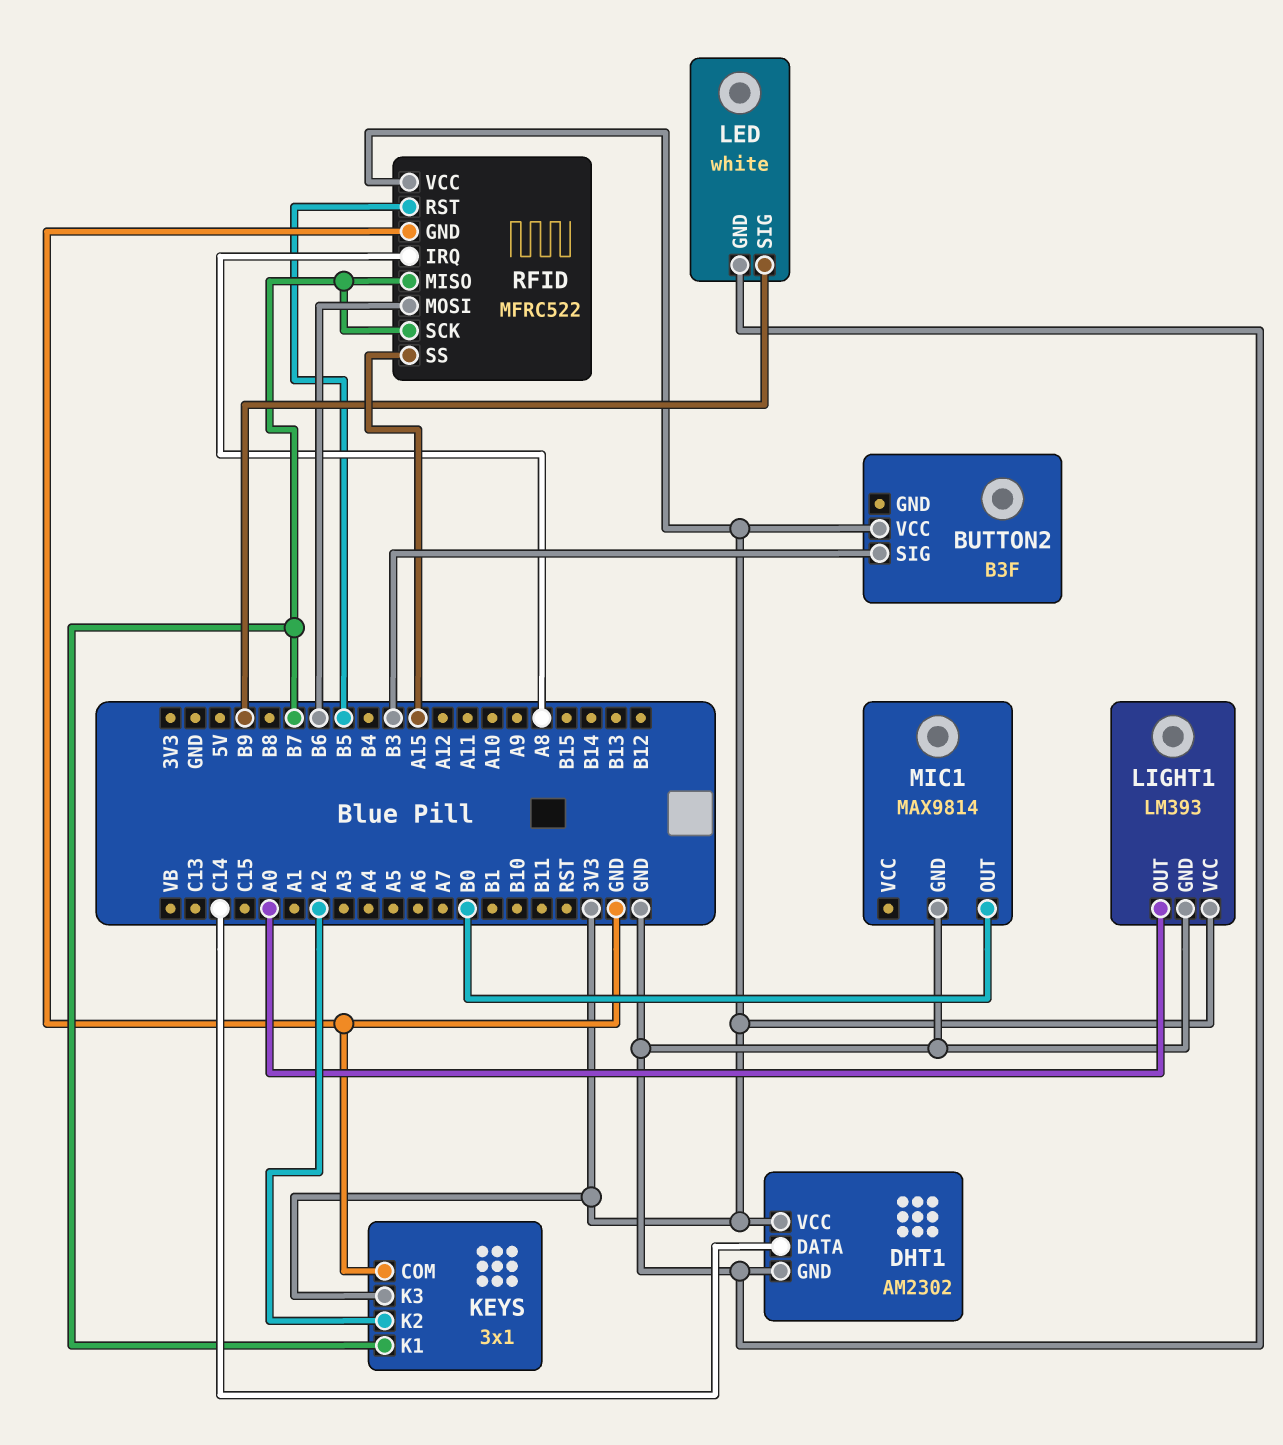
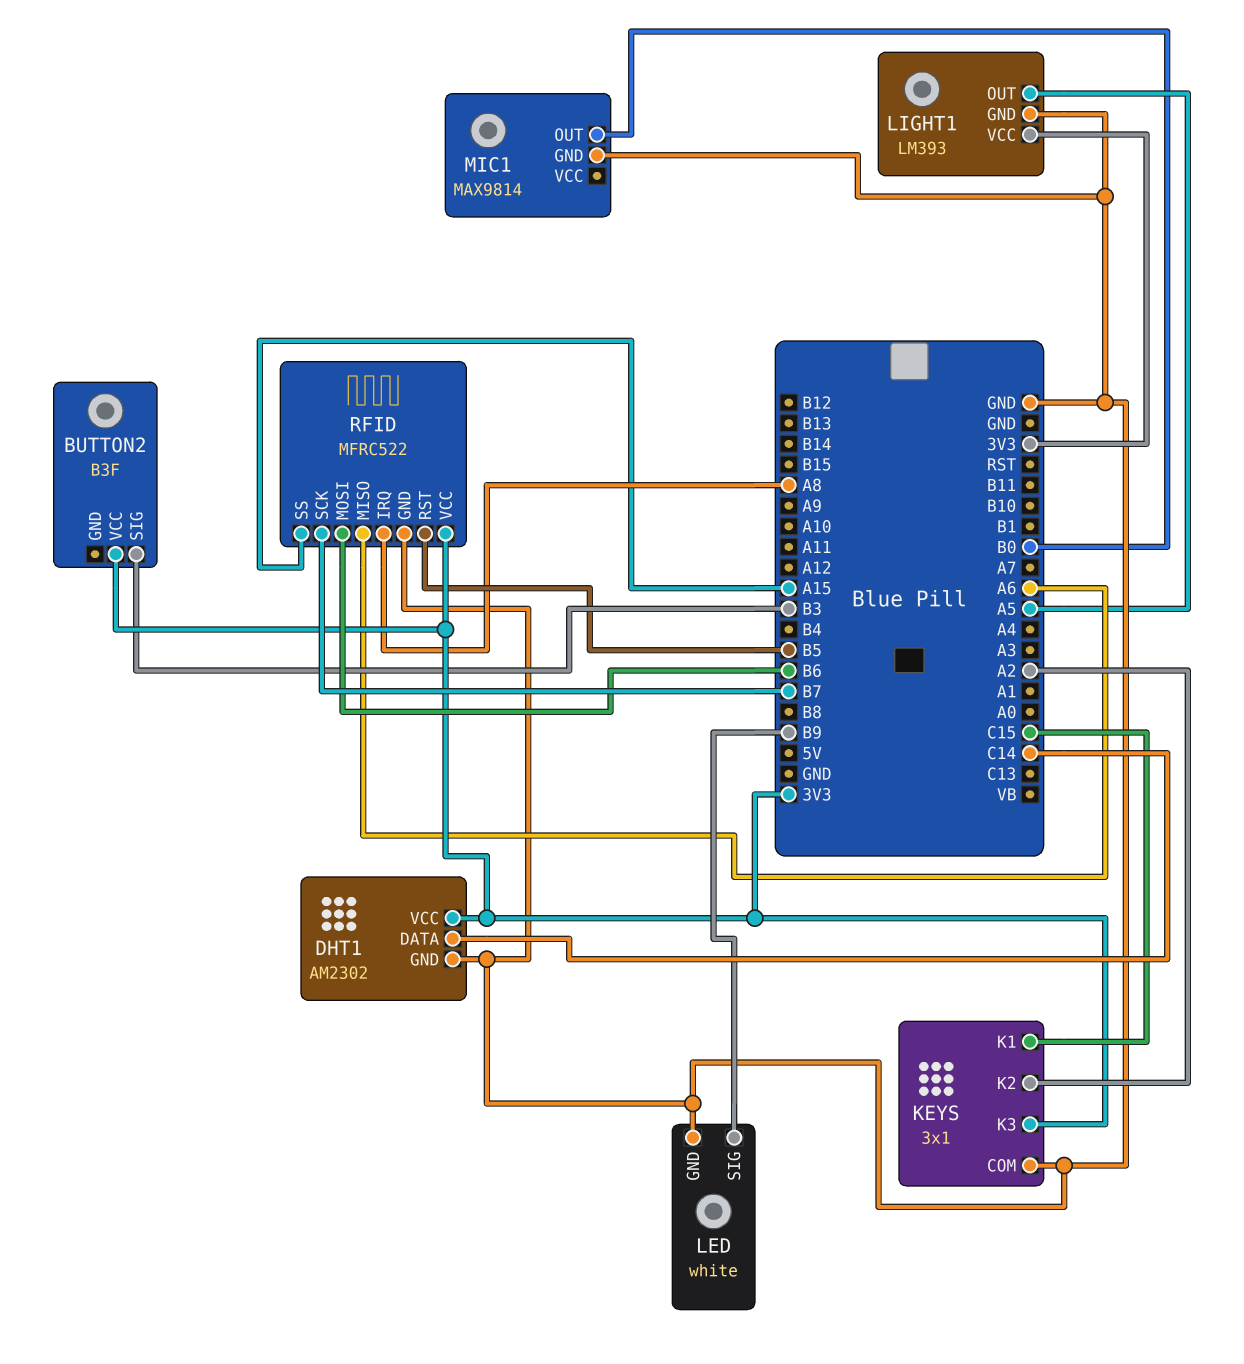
KEYS pin K1: B7 -> C15
LIGHT1 pin OUT: A0 -> A5
RFID pin MISO: B7 -> A6

